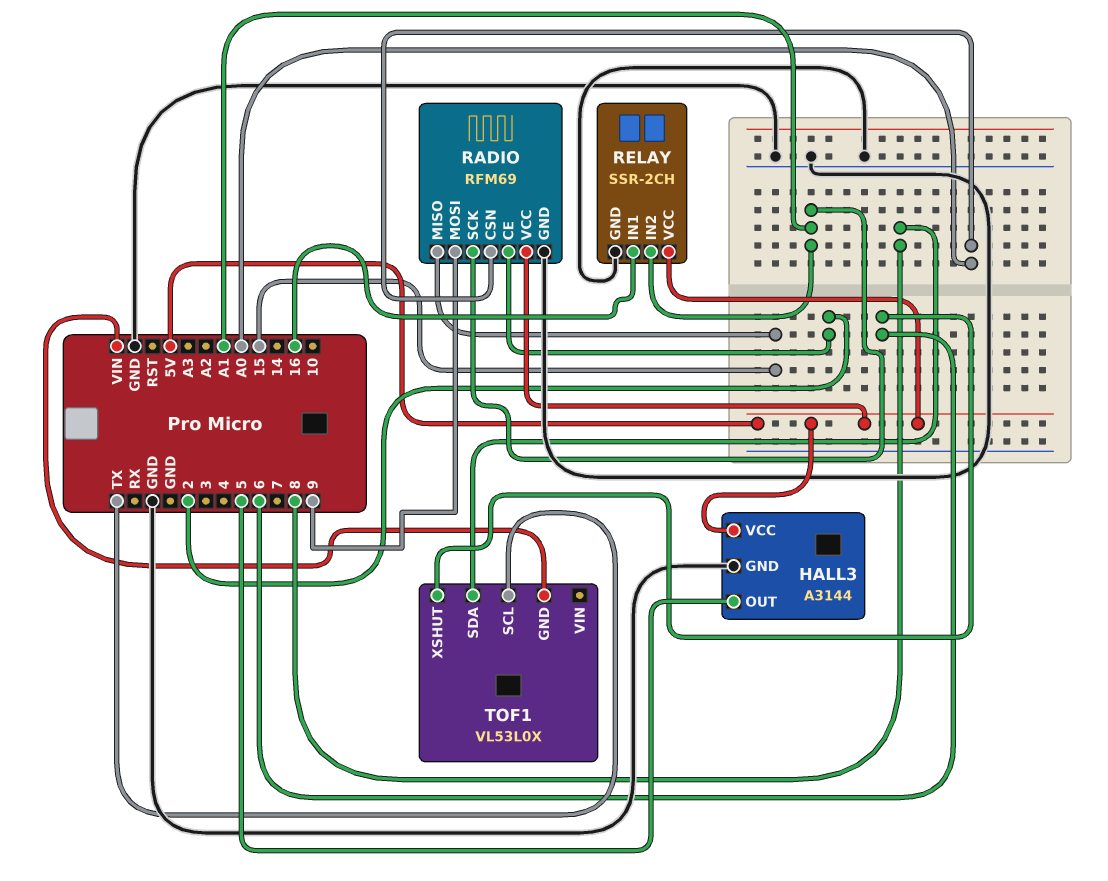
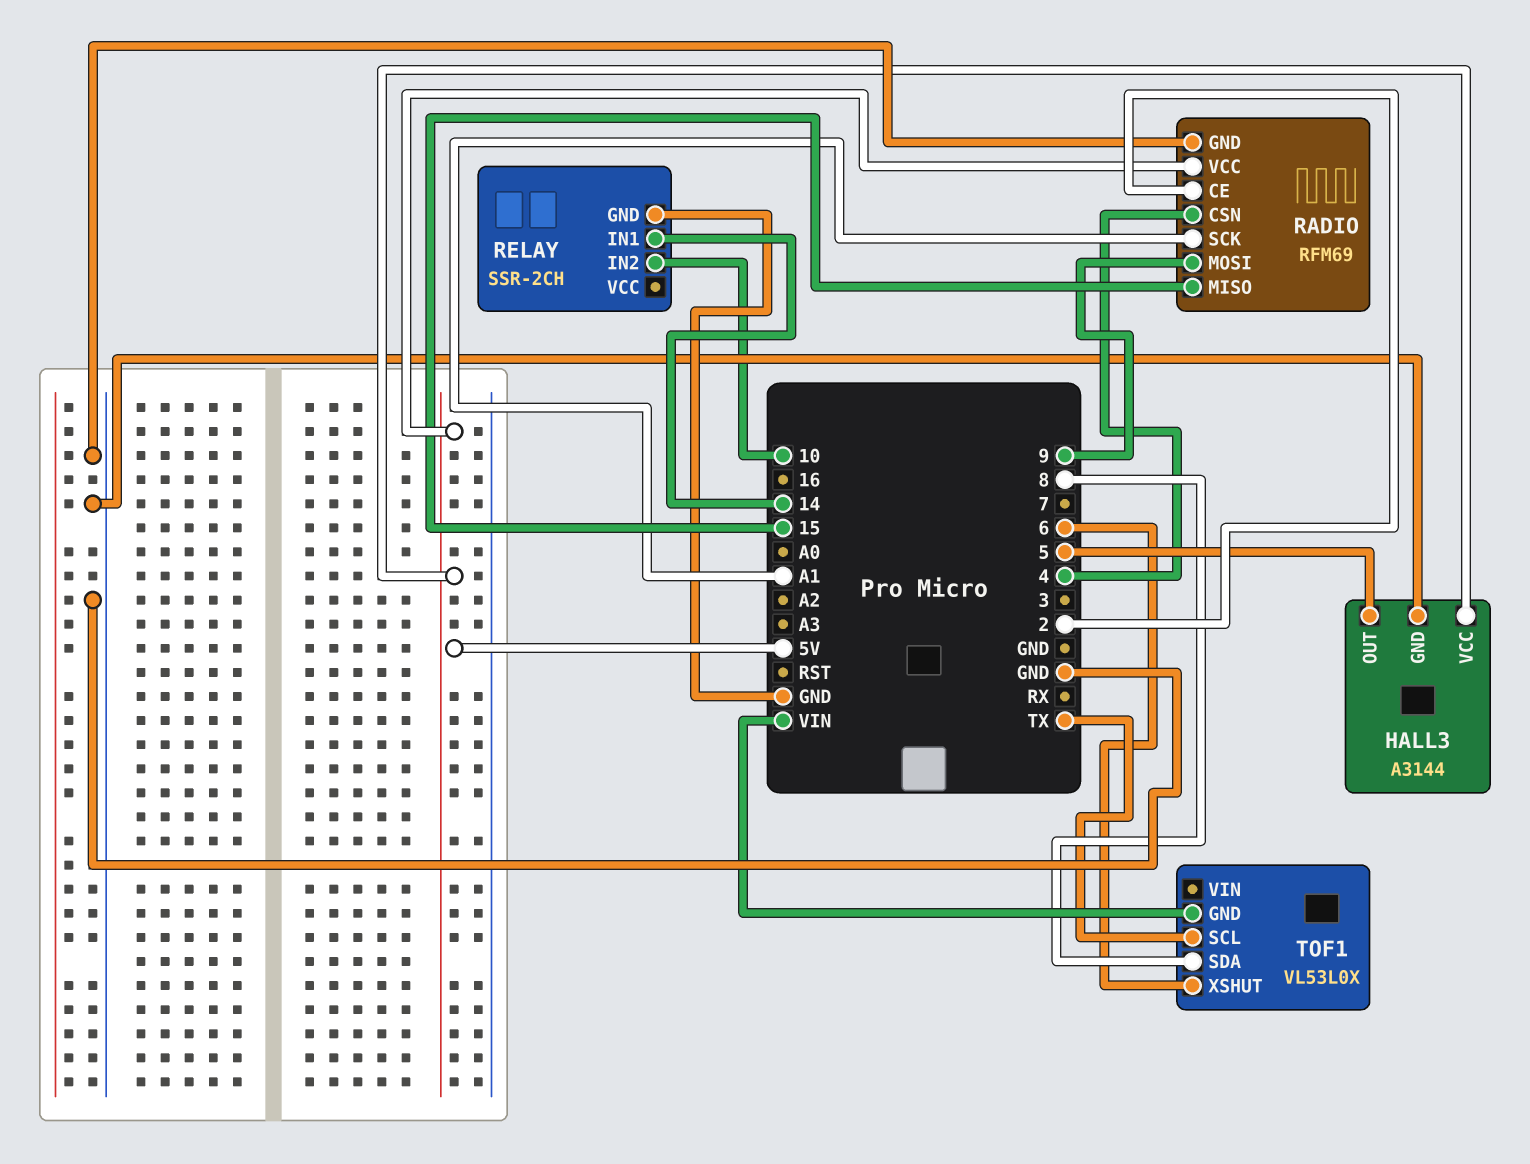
RADIO pin CSN: A0 -> 4
RELAY pin IN1: 16 -> 14
RELAY pin IN2: A1 -> 10
RELAY pin VCC: 5V -> none

